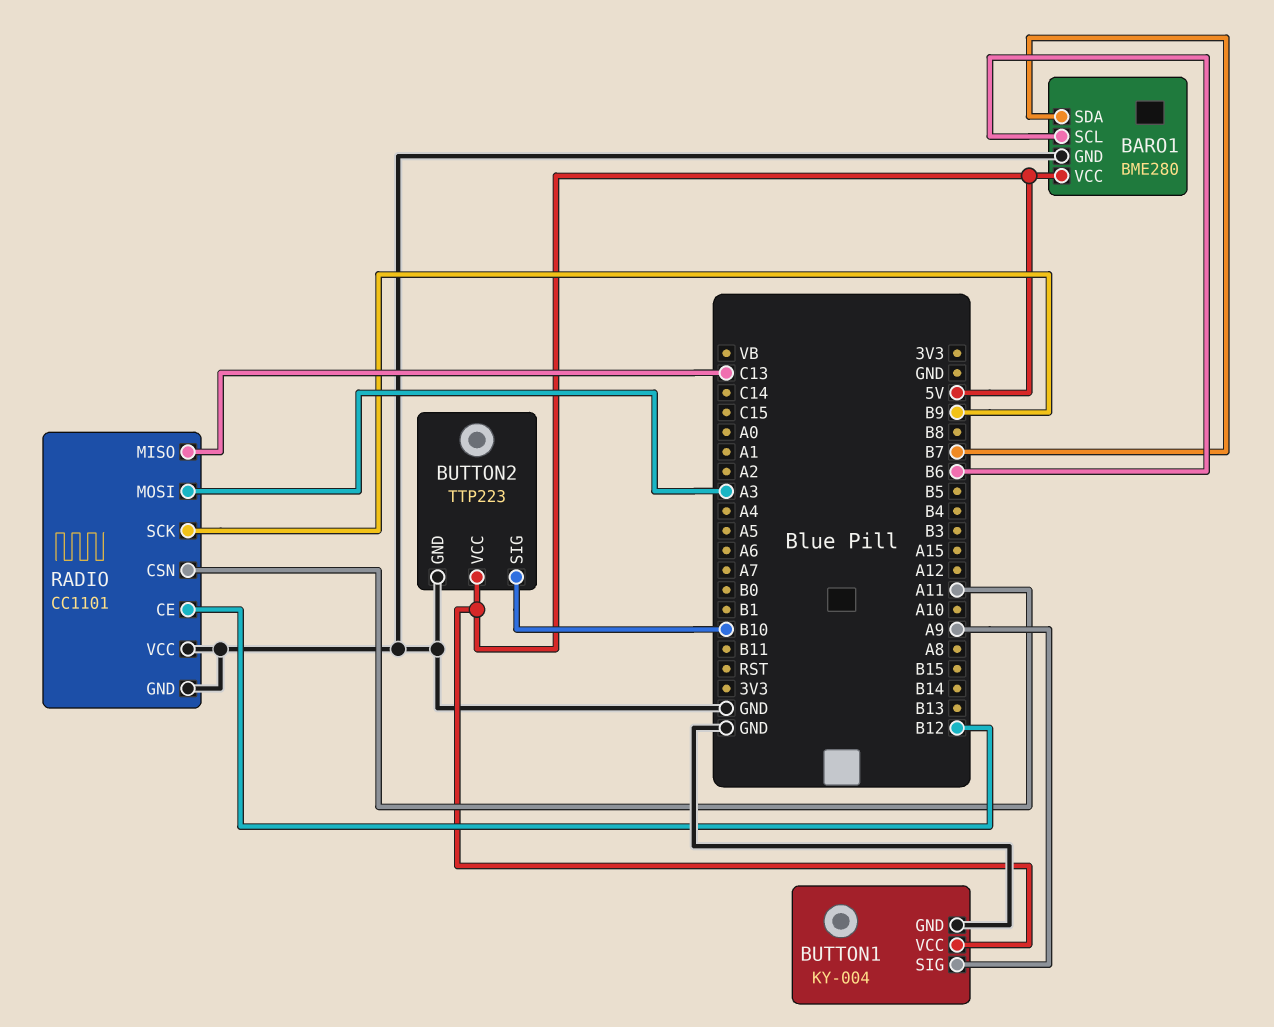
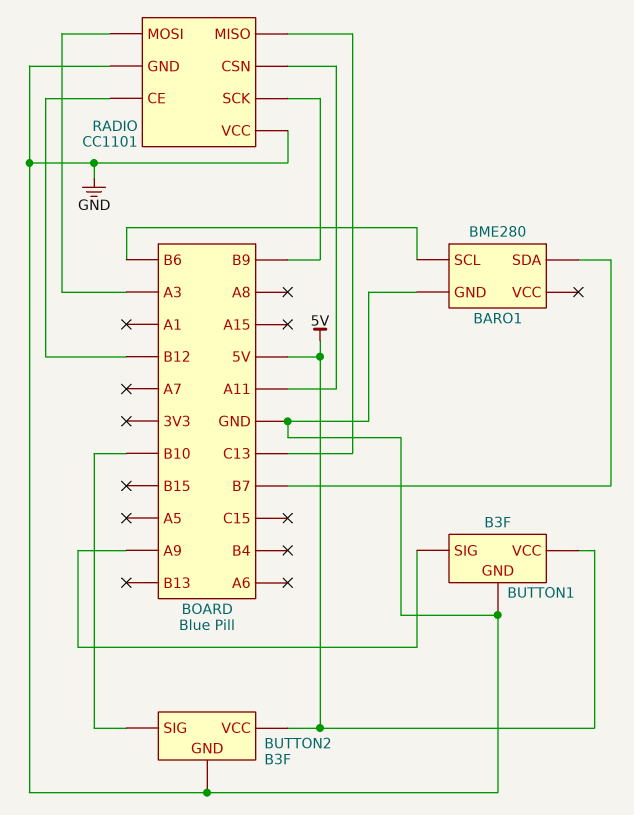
BARO1 pin VCC: 5V -> none
BUTTON1: KY-004 -> B3F
BUTTON2: TTP223 -> B3F

